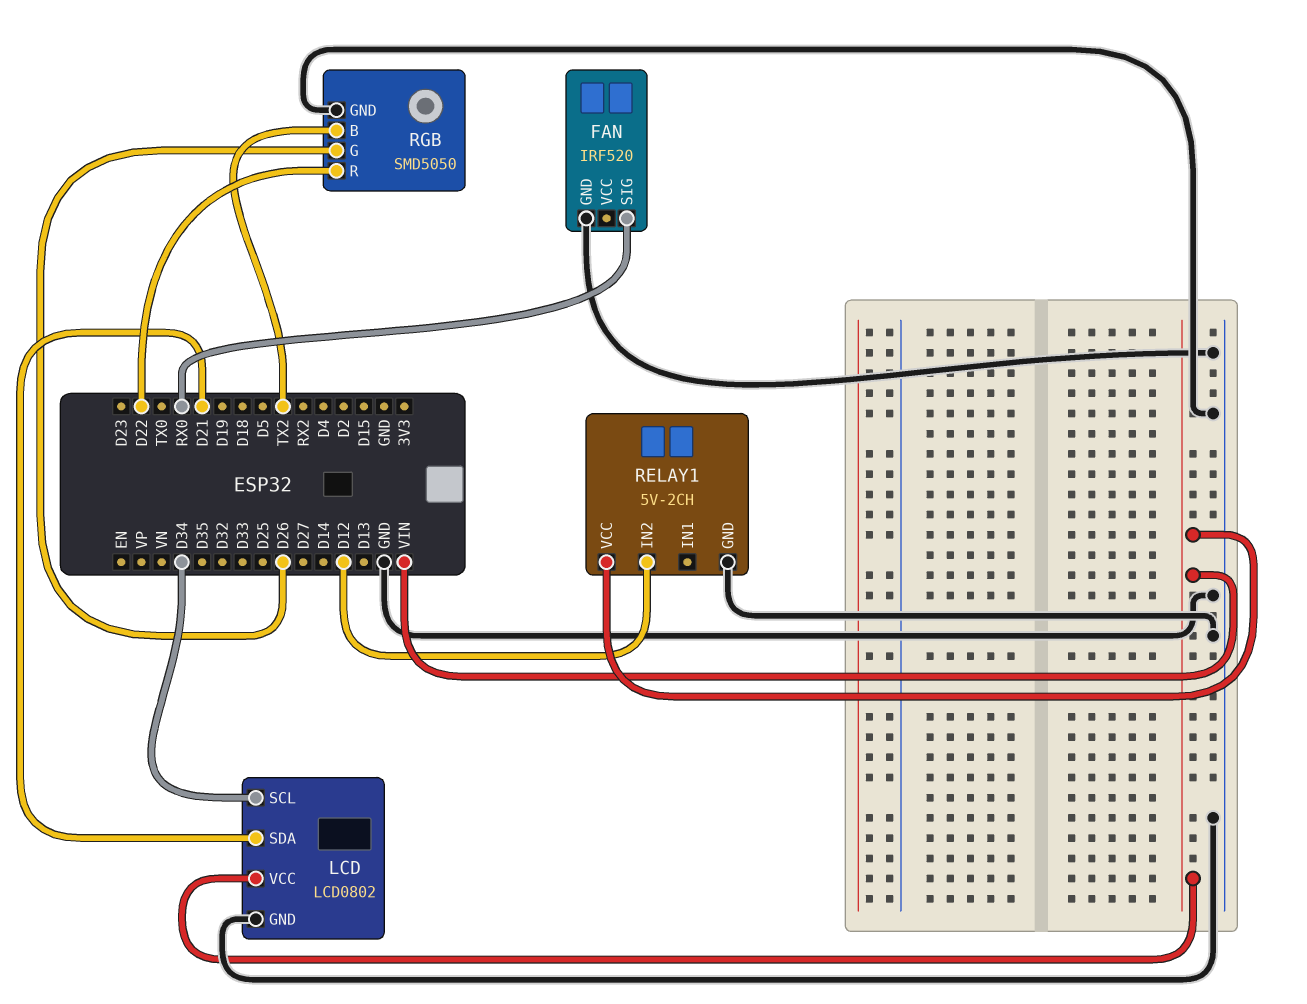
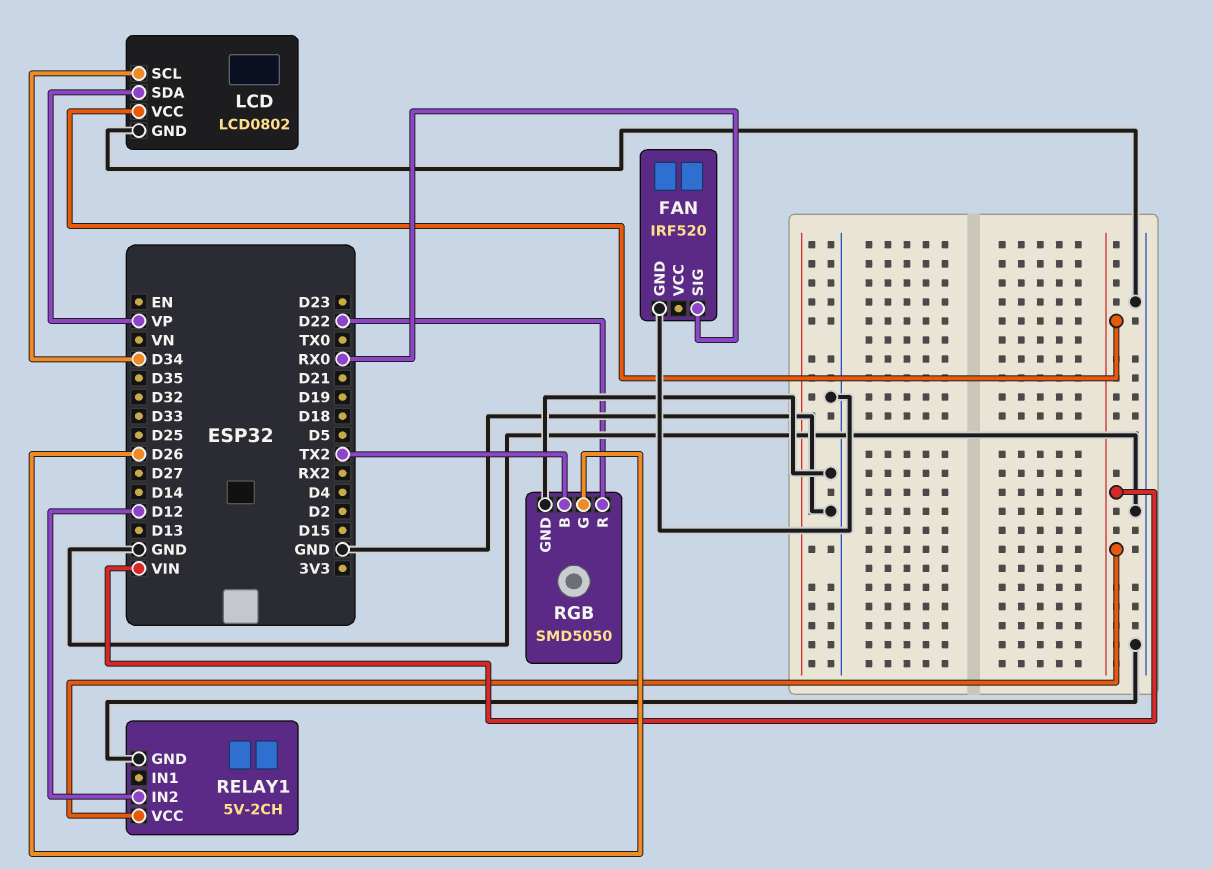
LCD pin SDA: D21 -> VP

